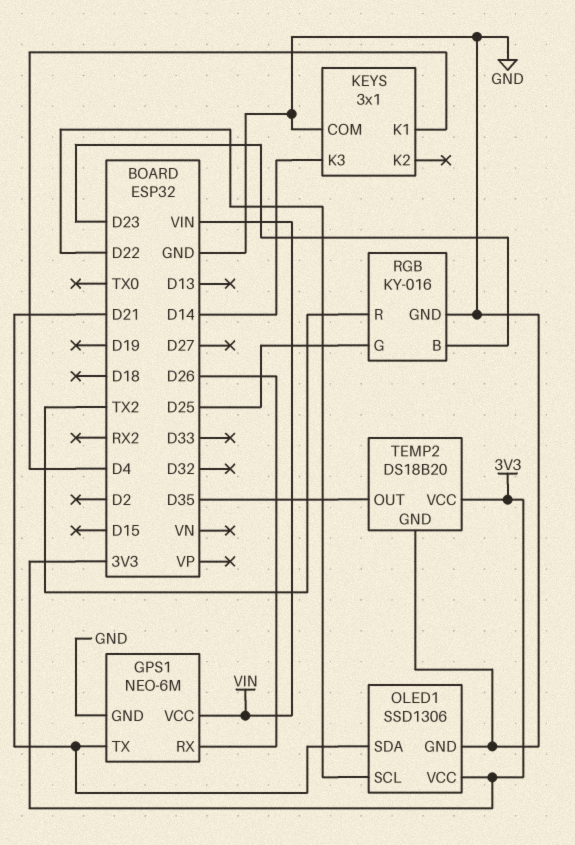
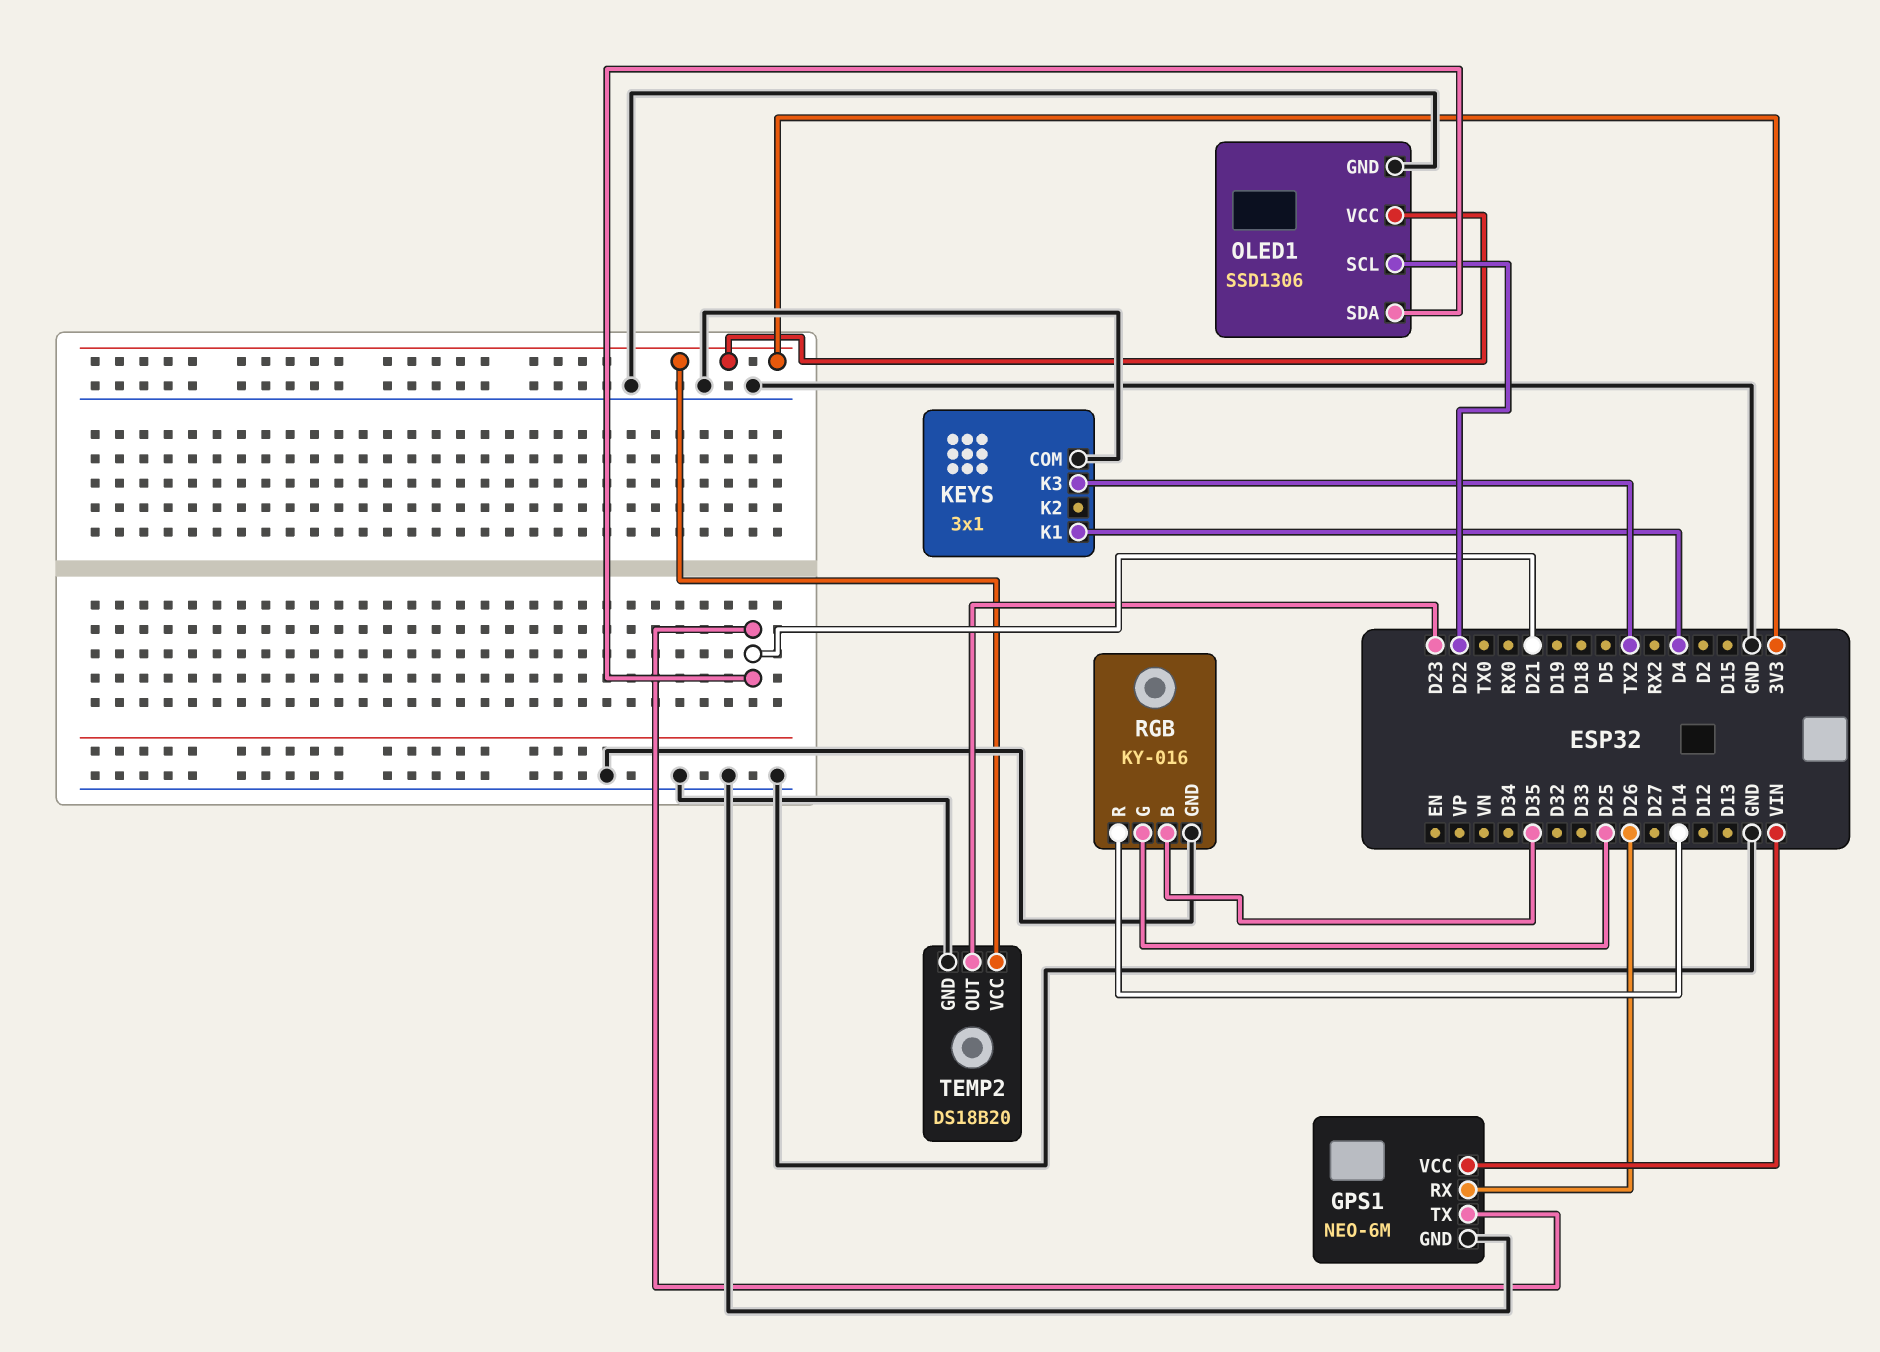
KEYS pin K3: D14 -> TX2
RGB pin B: D23 -> D35
RGB pin R: TX2 -> D14
TEMP2 pin OUT: D35 -> D23

